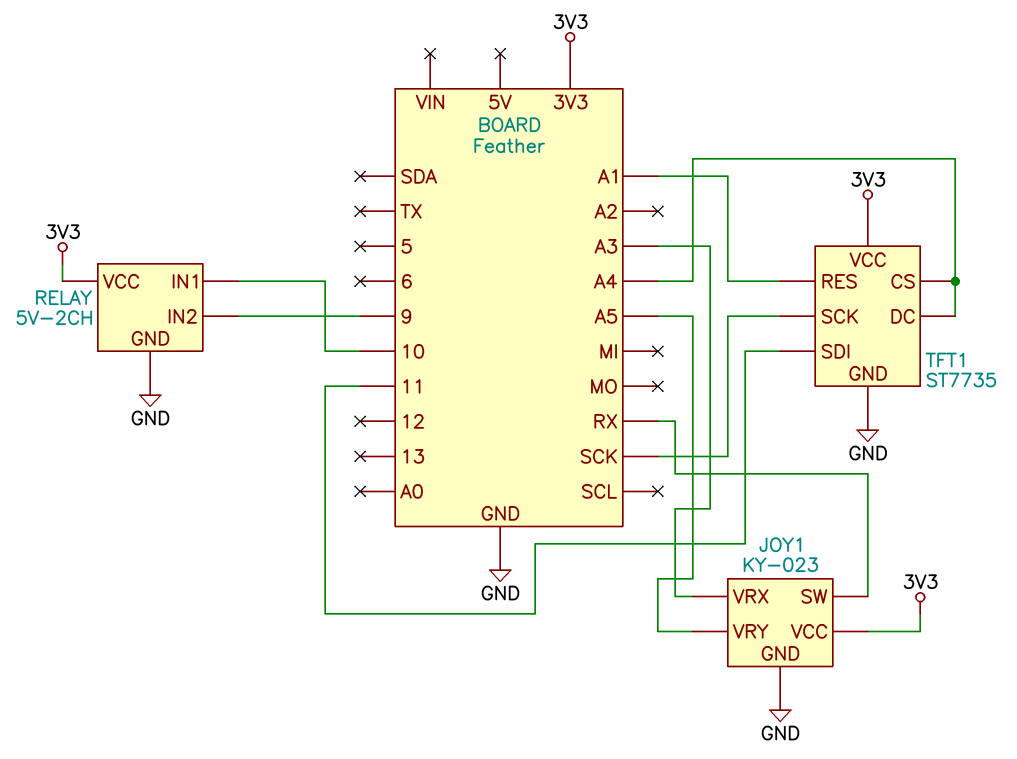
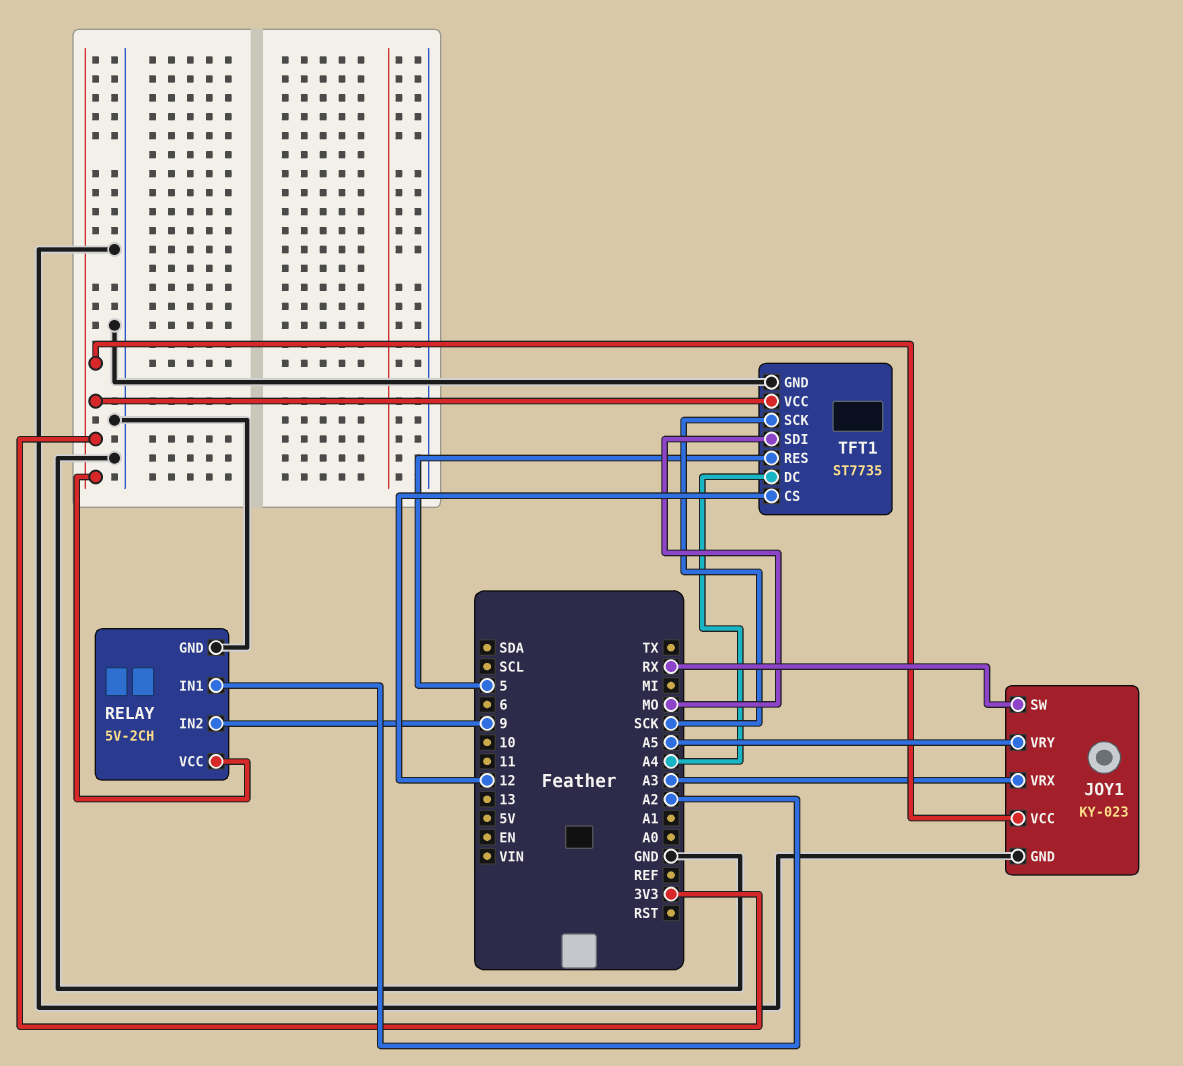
RELAY pin IN1: 10 -> A2
TFT1 pin CS: A4 -> 12
TFT1 pin RES: A1 -> 5
TFT1 pin SDI: 11 -> MO

